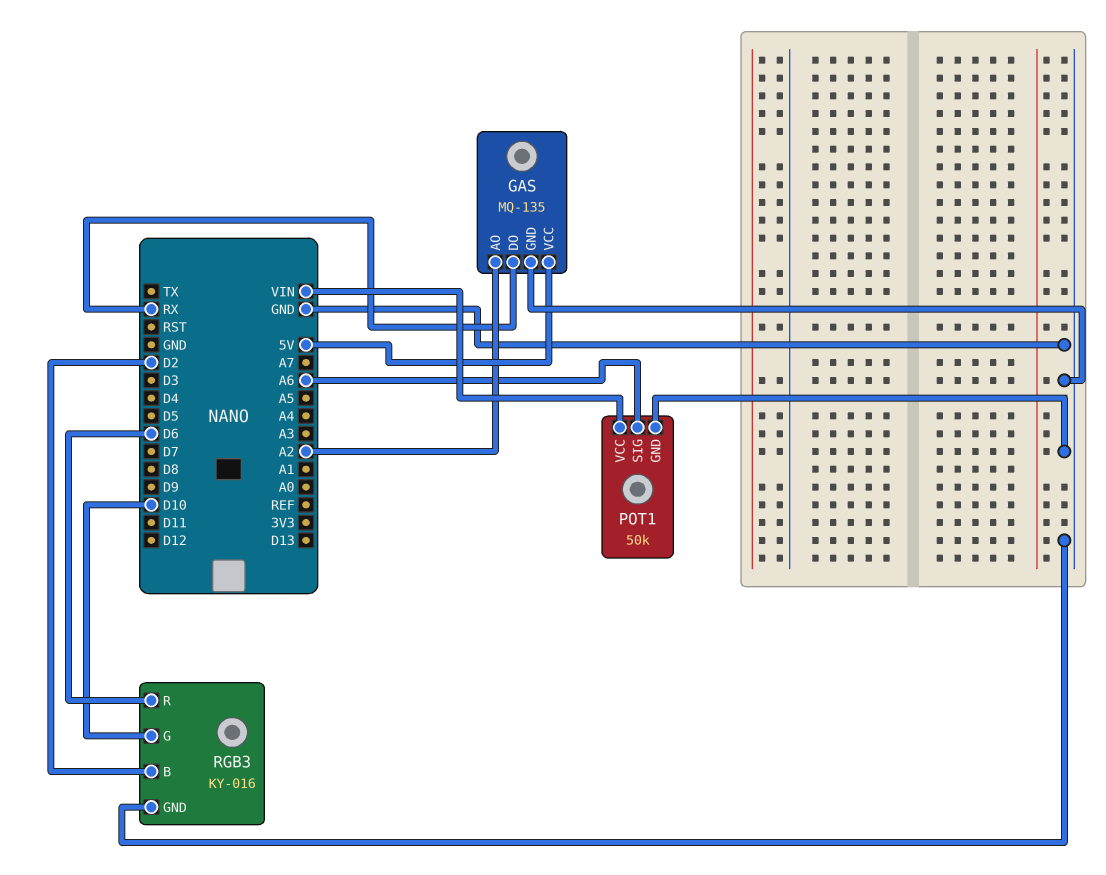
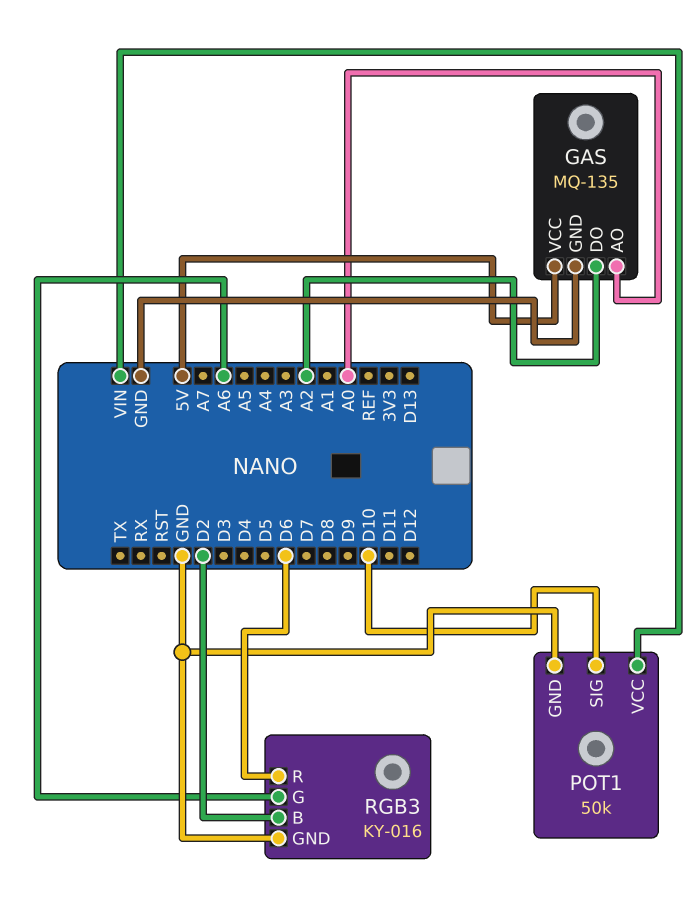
GAS pin AO: A2 -> A0
GAS pin DO: RX -> A2
POT1 pin SIG: A6 -> D10
RGB3 pin G: D10 -> A6

